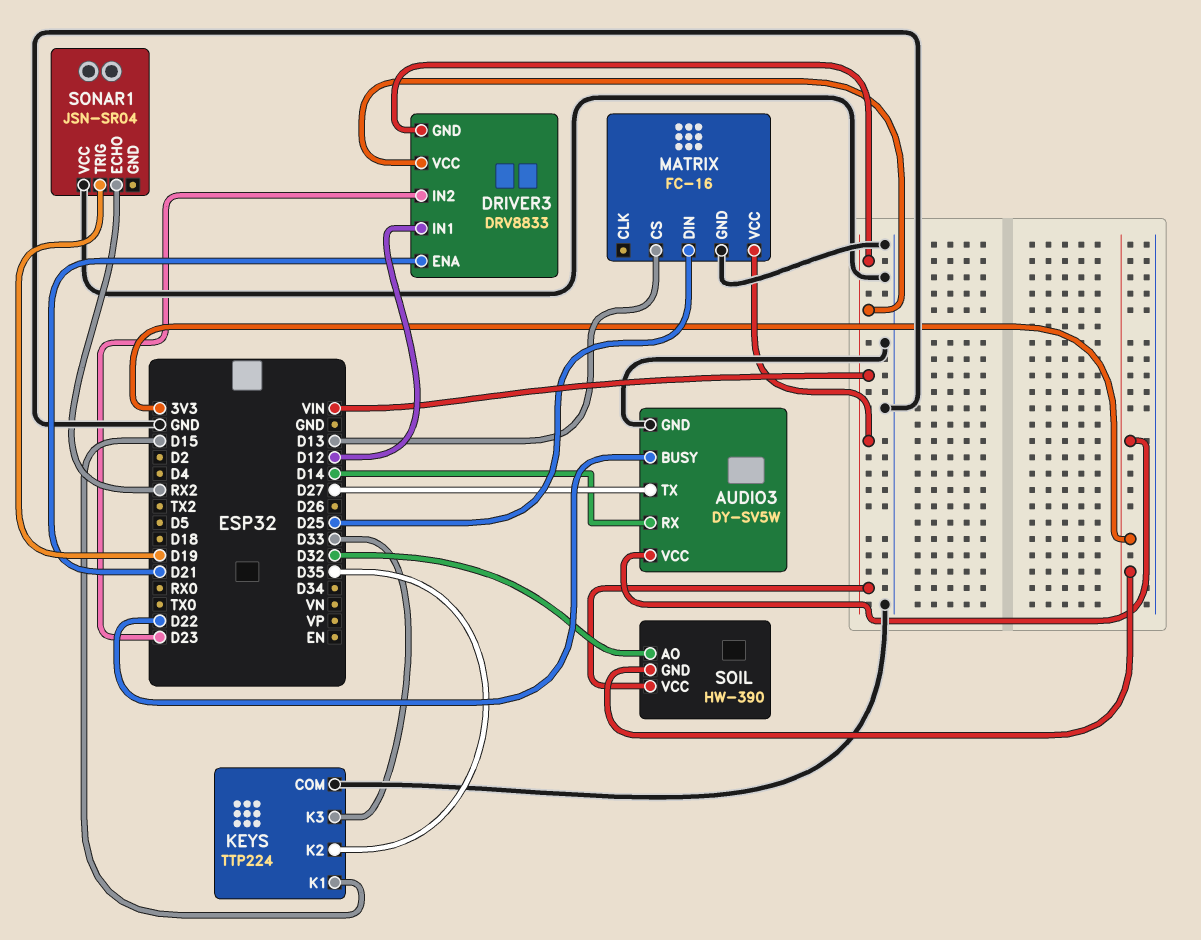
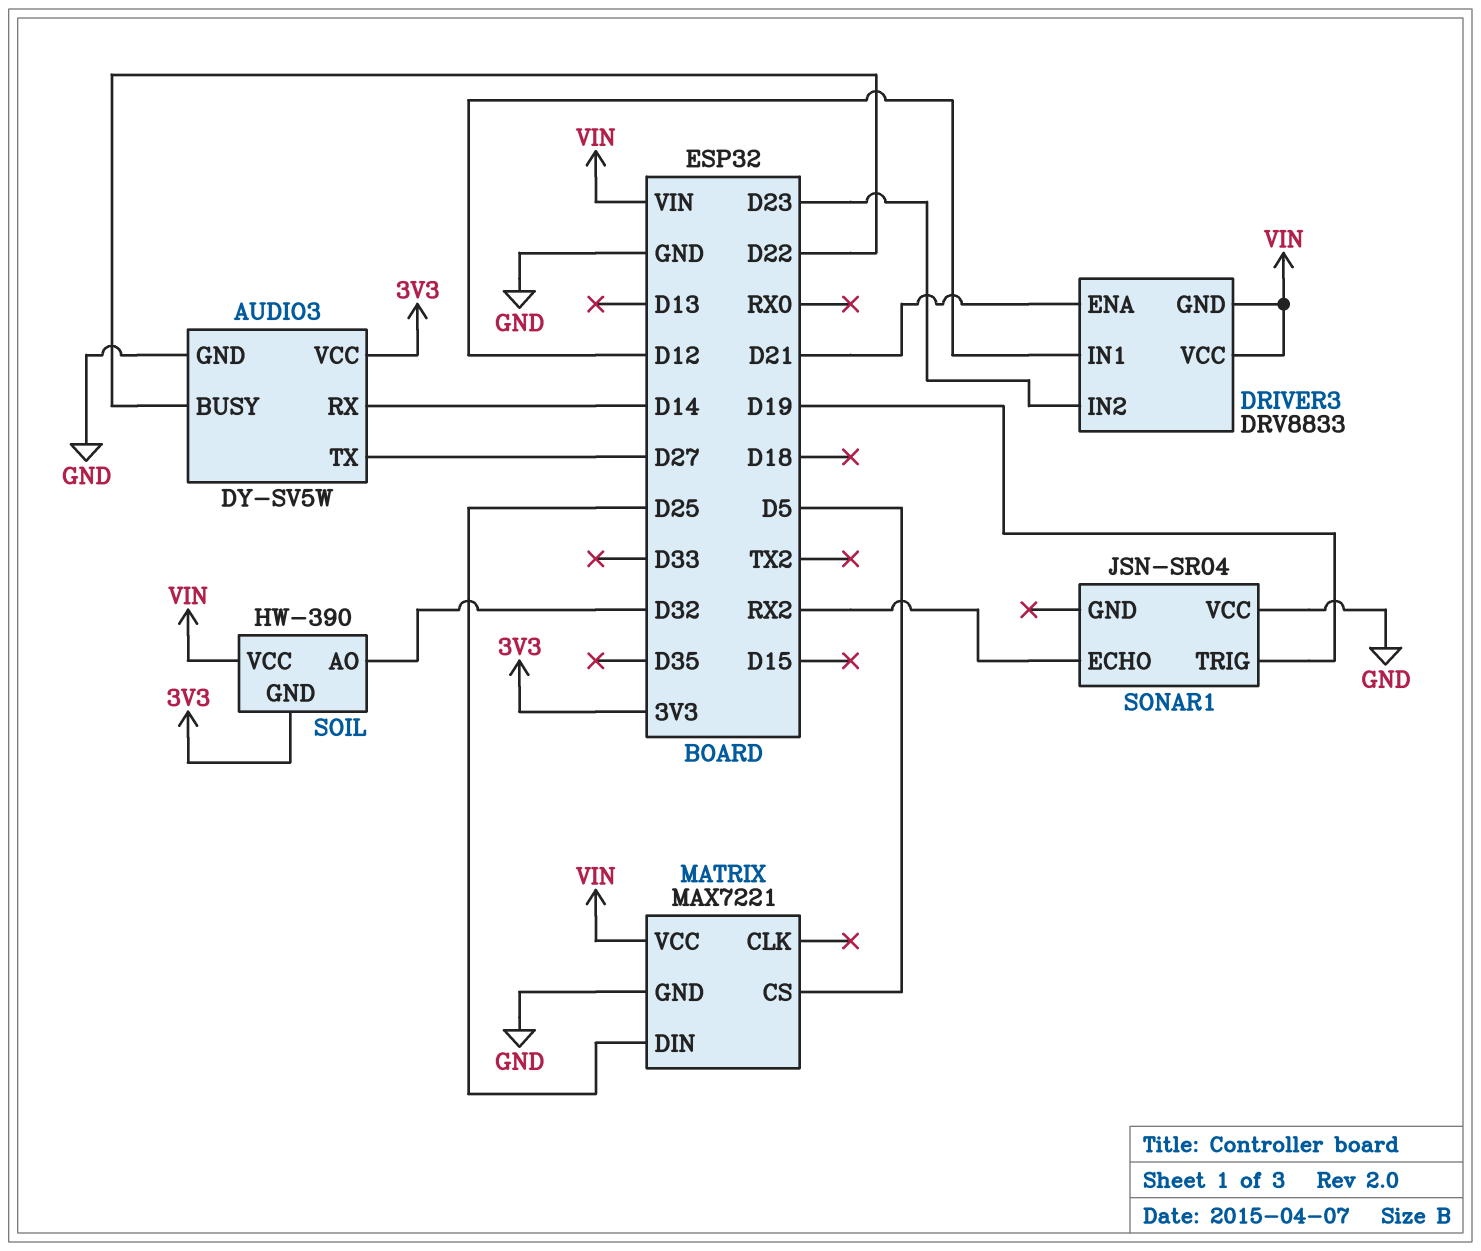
KEYS: TTP224 -> none
KEYS pin COM: GND -> none
KEYS pin K1: D15 -> none
KEYS pin K2: D35 -> none
KEYS pin K3: D33 -> none
MATRIX: FC-16 -> MAX7221
MATRIX pin CS: D13 -> D5

